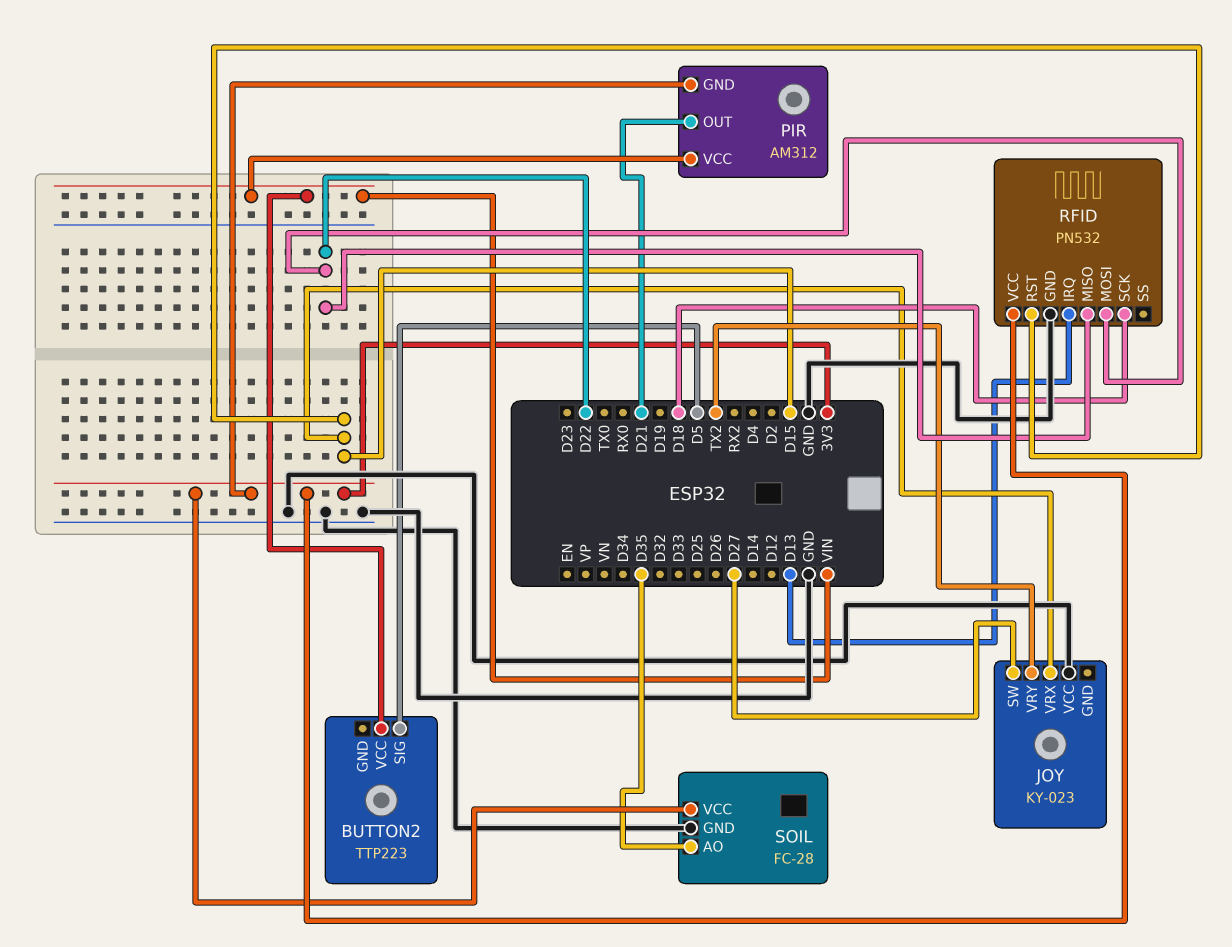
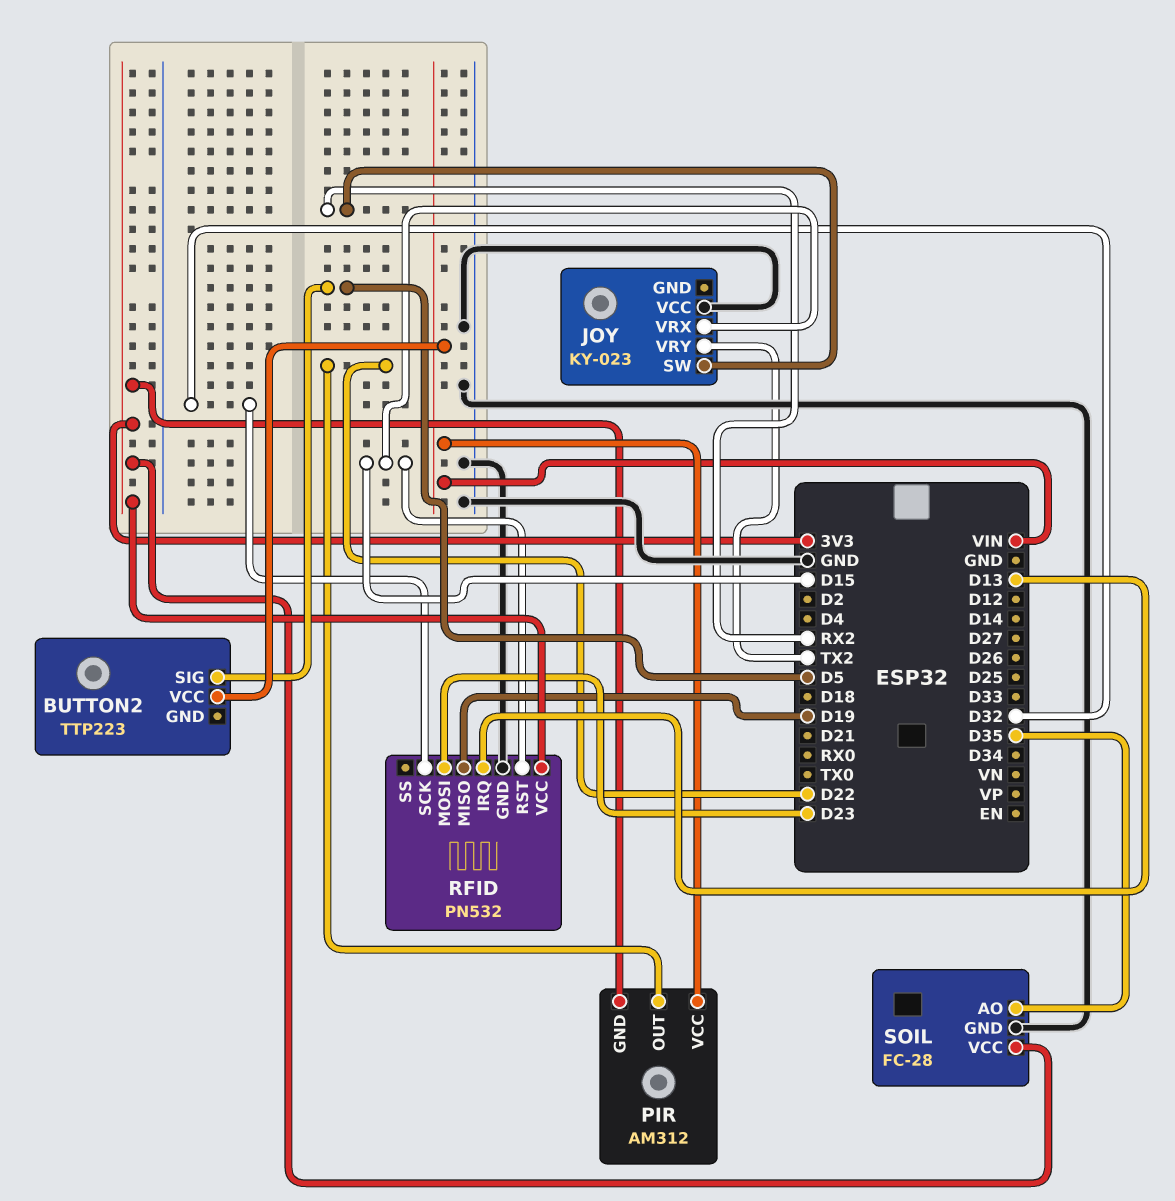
JOY pin SW: D27 -> RX2
PIR pin OUT: D21 -> D22
RFID pin MISO: D22 -> D19
RFID pin MOSI: D22 -> D23
RFID pin SCK: D18 -> D32

